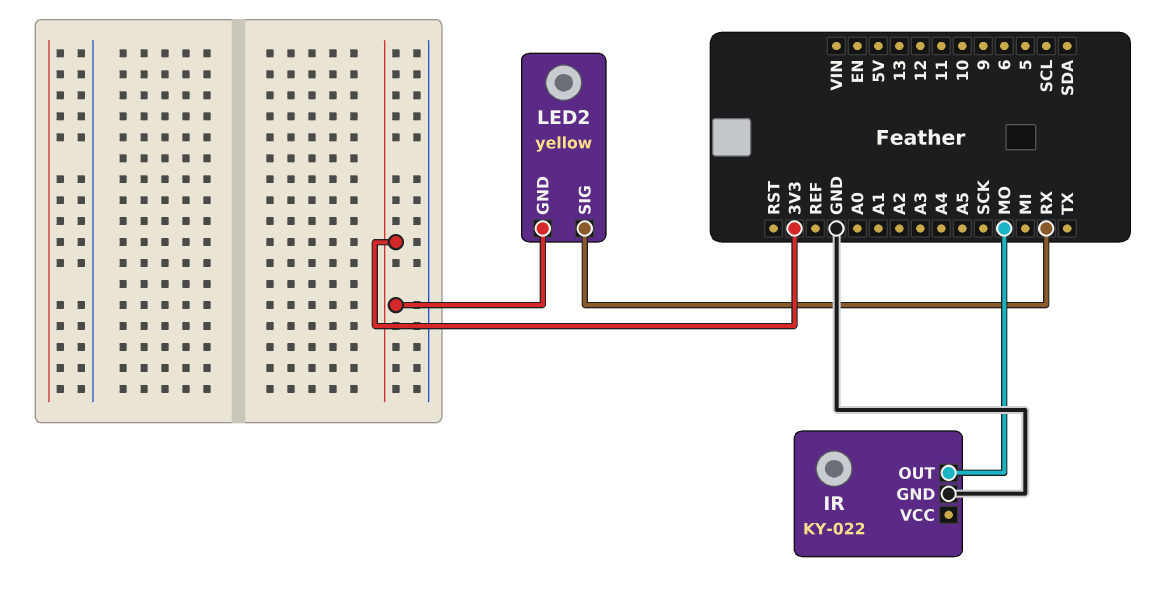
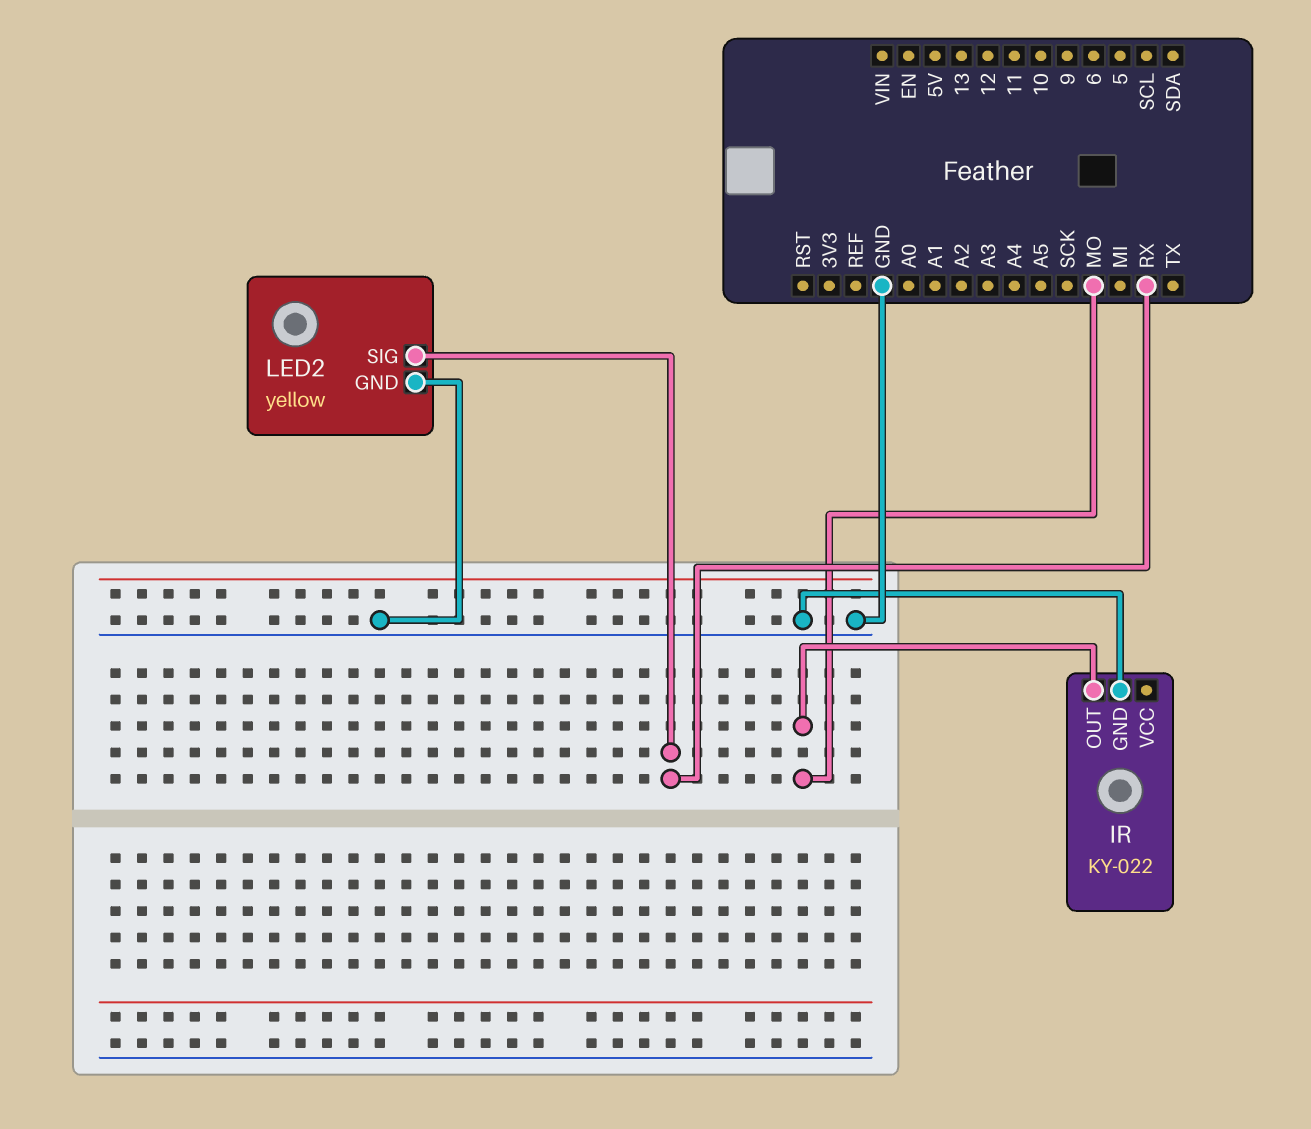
LED2 pin GND: 3V3 -> GND

